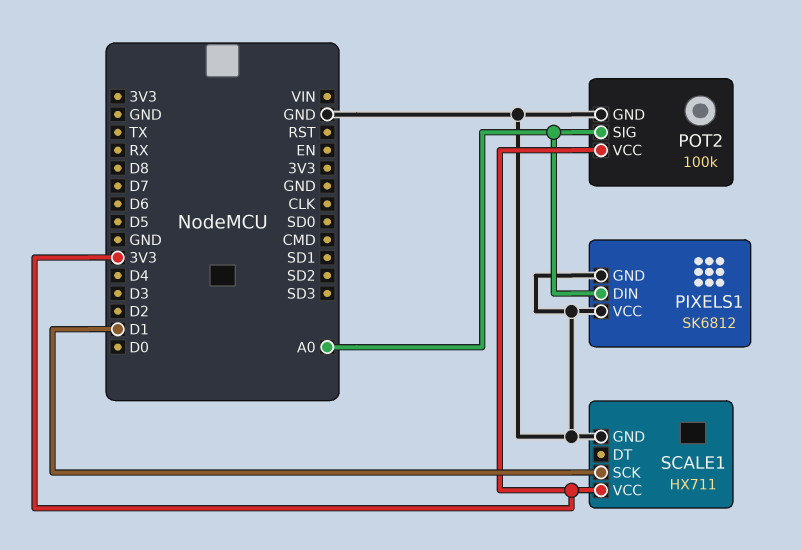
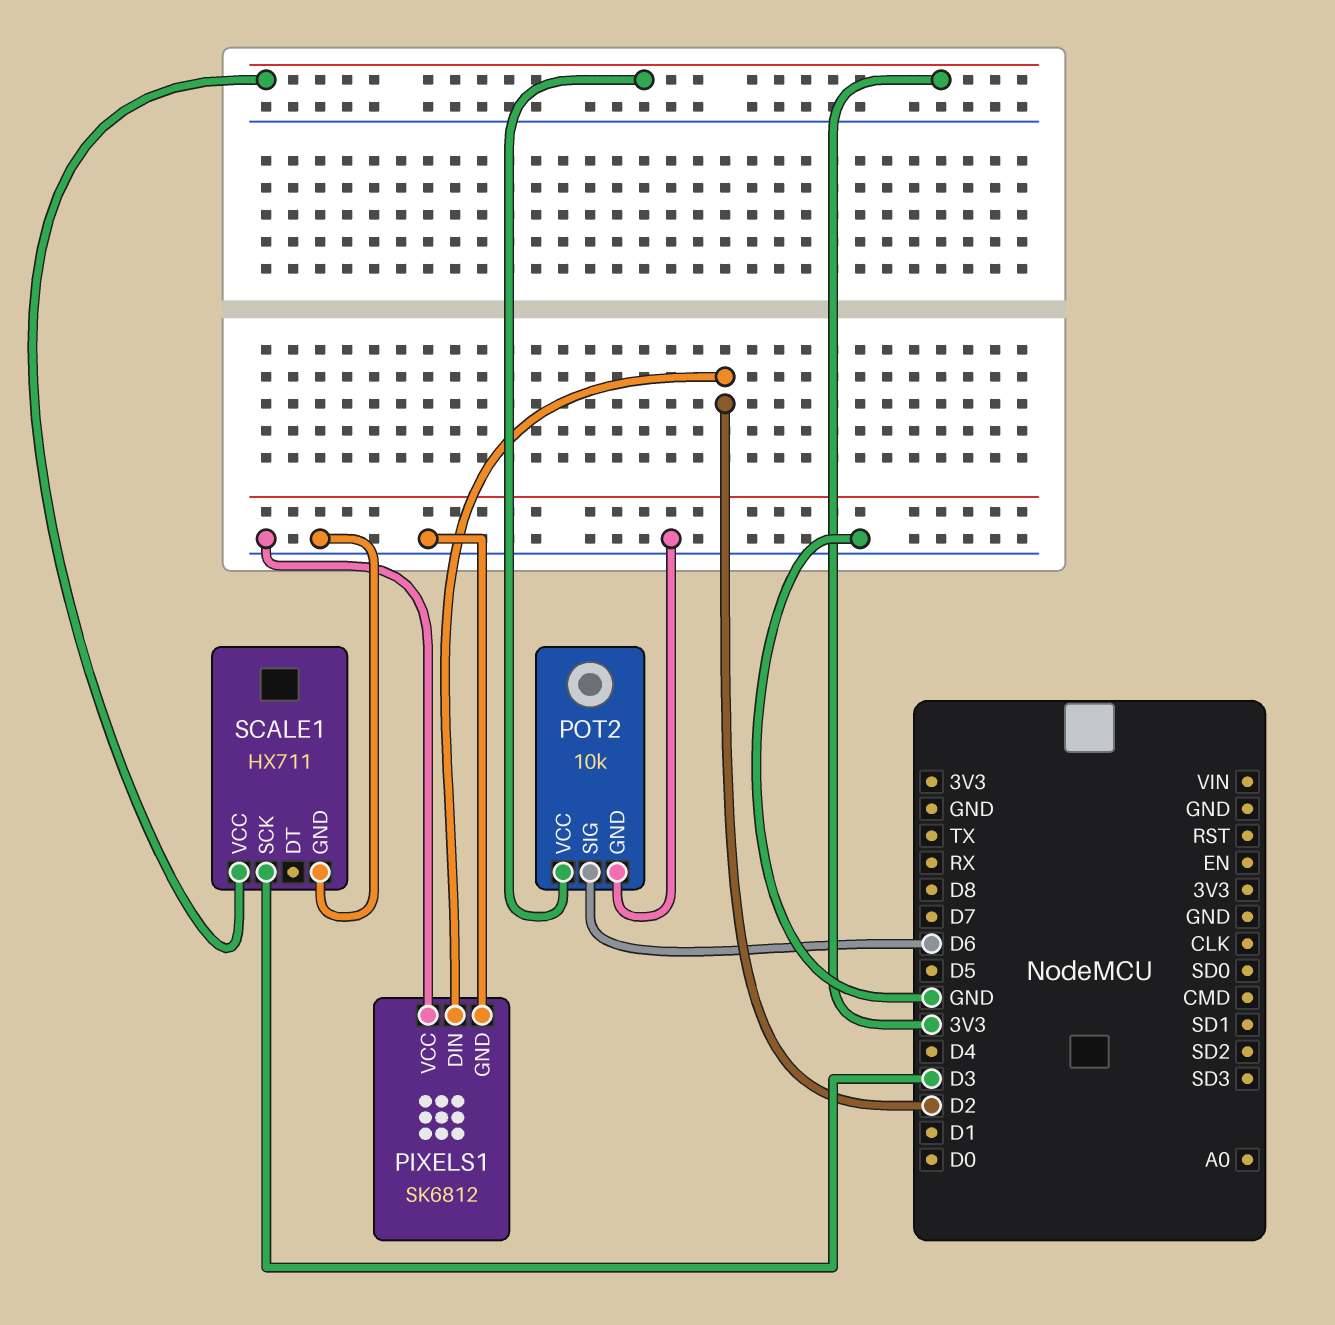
PIXELS1 pin DIN: A0 -> D2
POT2: 100k -> 10k
POT2 pin SIG: A0 -> D6
SCALE1 pin SCK: D1 -> D3

